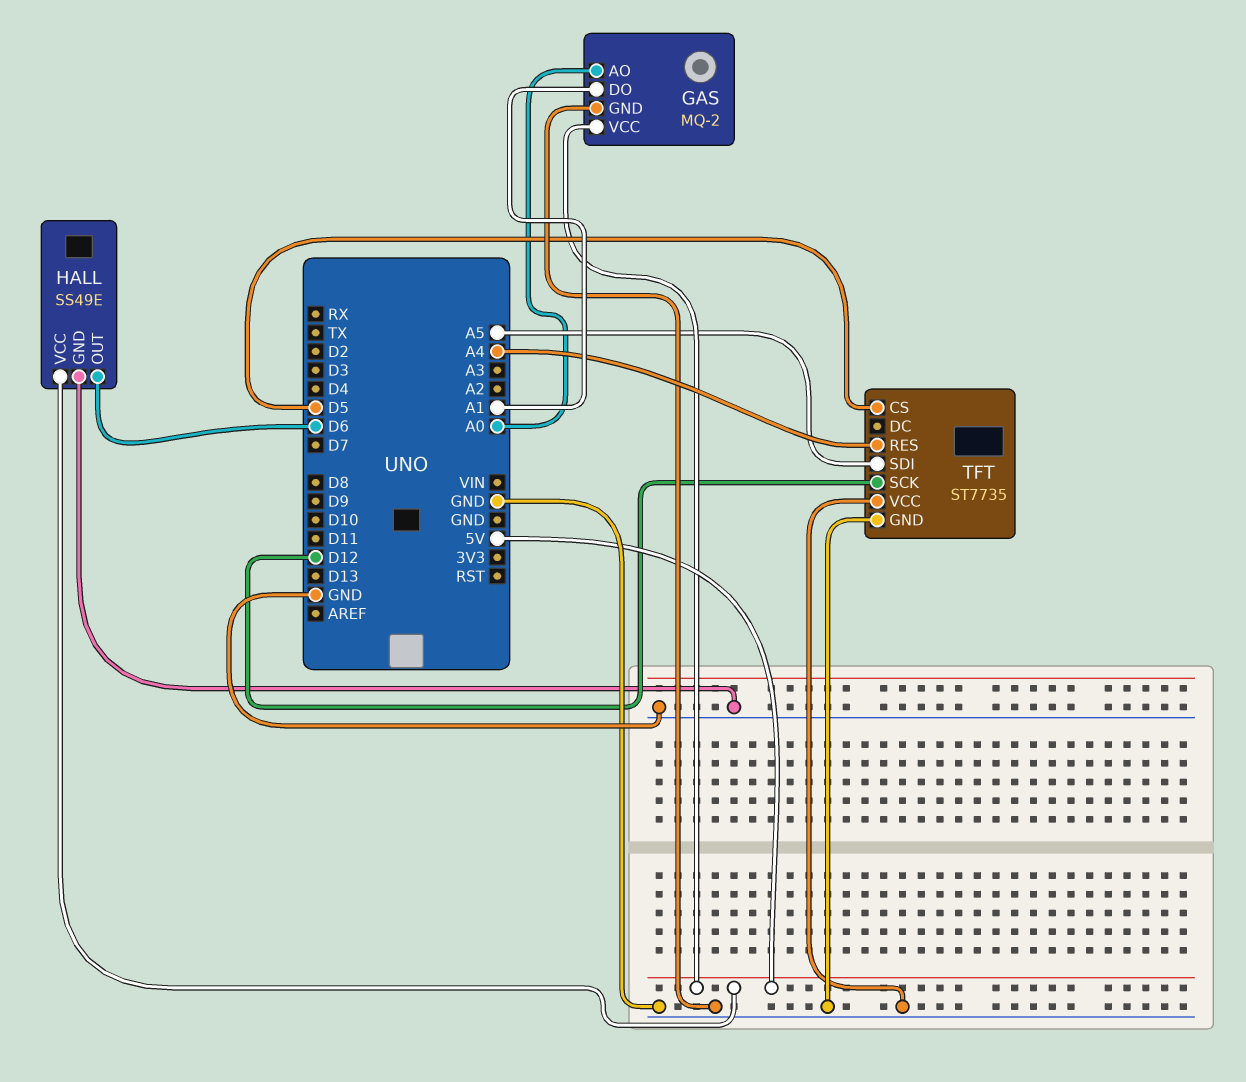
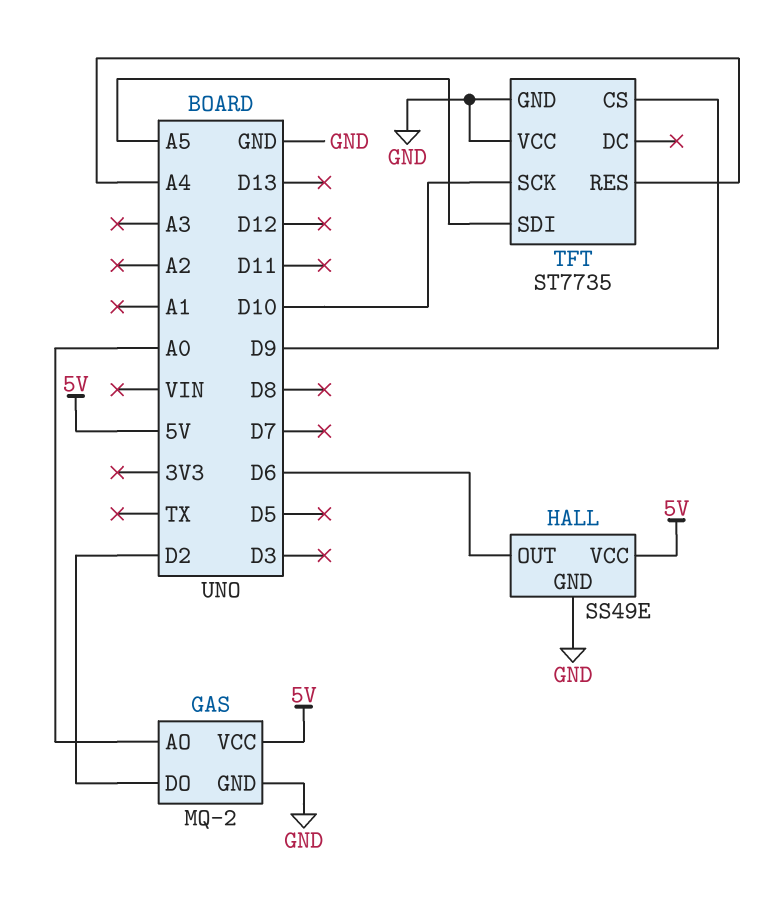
GAS pin DO: A1 -> D2
TFT pin CS: D5 -> D9
TFT pin SCK: D12 -> D10

